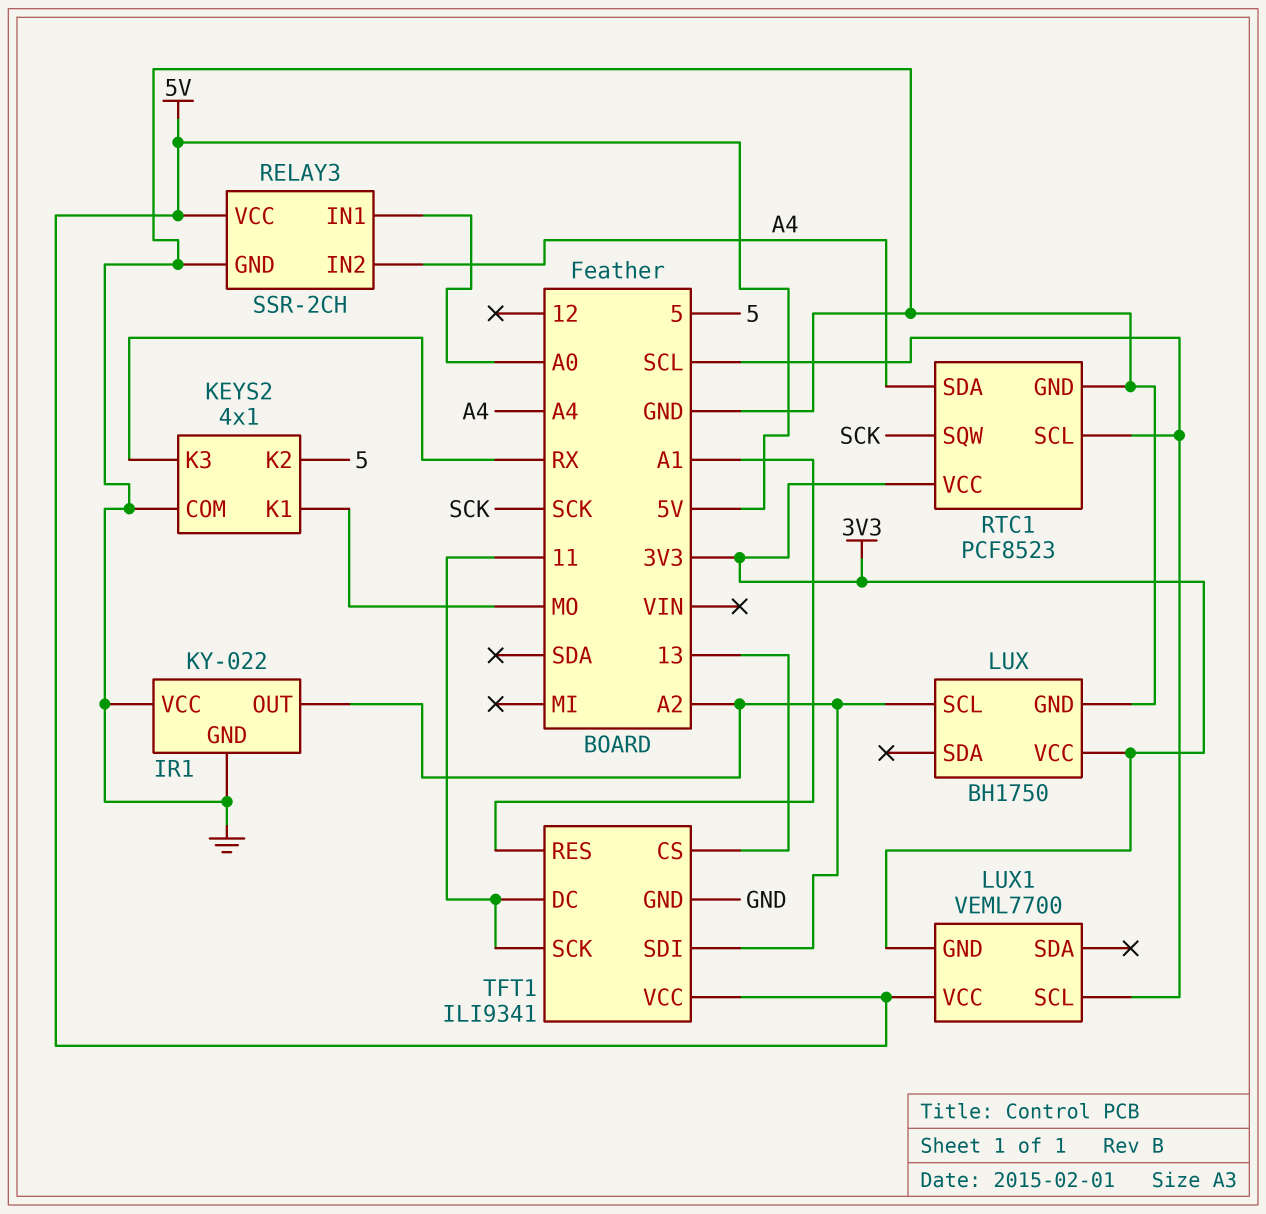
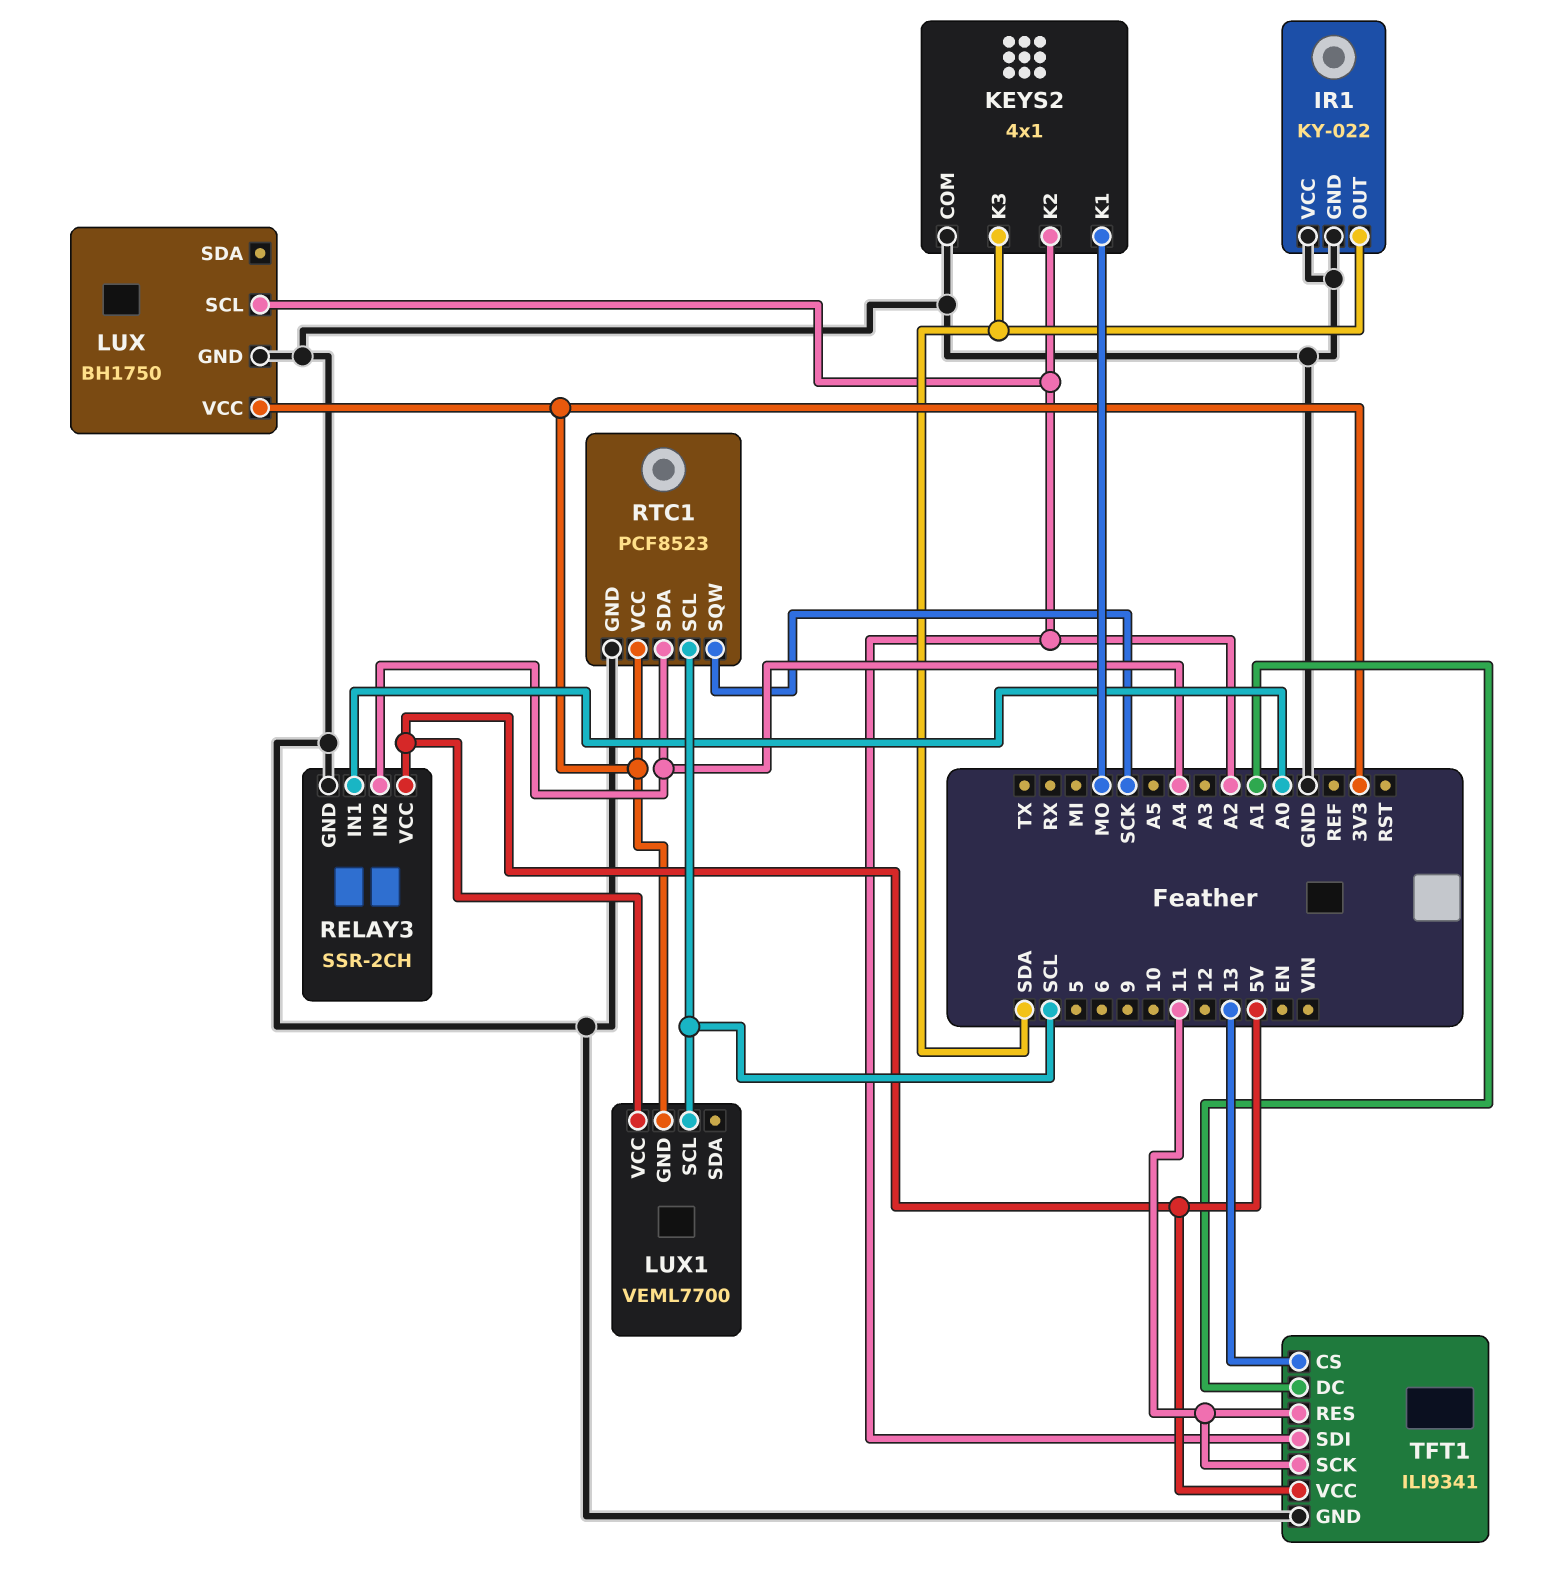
IR1 pin OUT: A2 -> SDA
KEYS2 pin K2: 5 -> A2
KEYS2 pin K3: RX -> SDA
TFT1 pin DC: 11 -> A1
TFT1 pin RES: A1 -> 11

